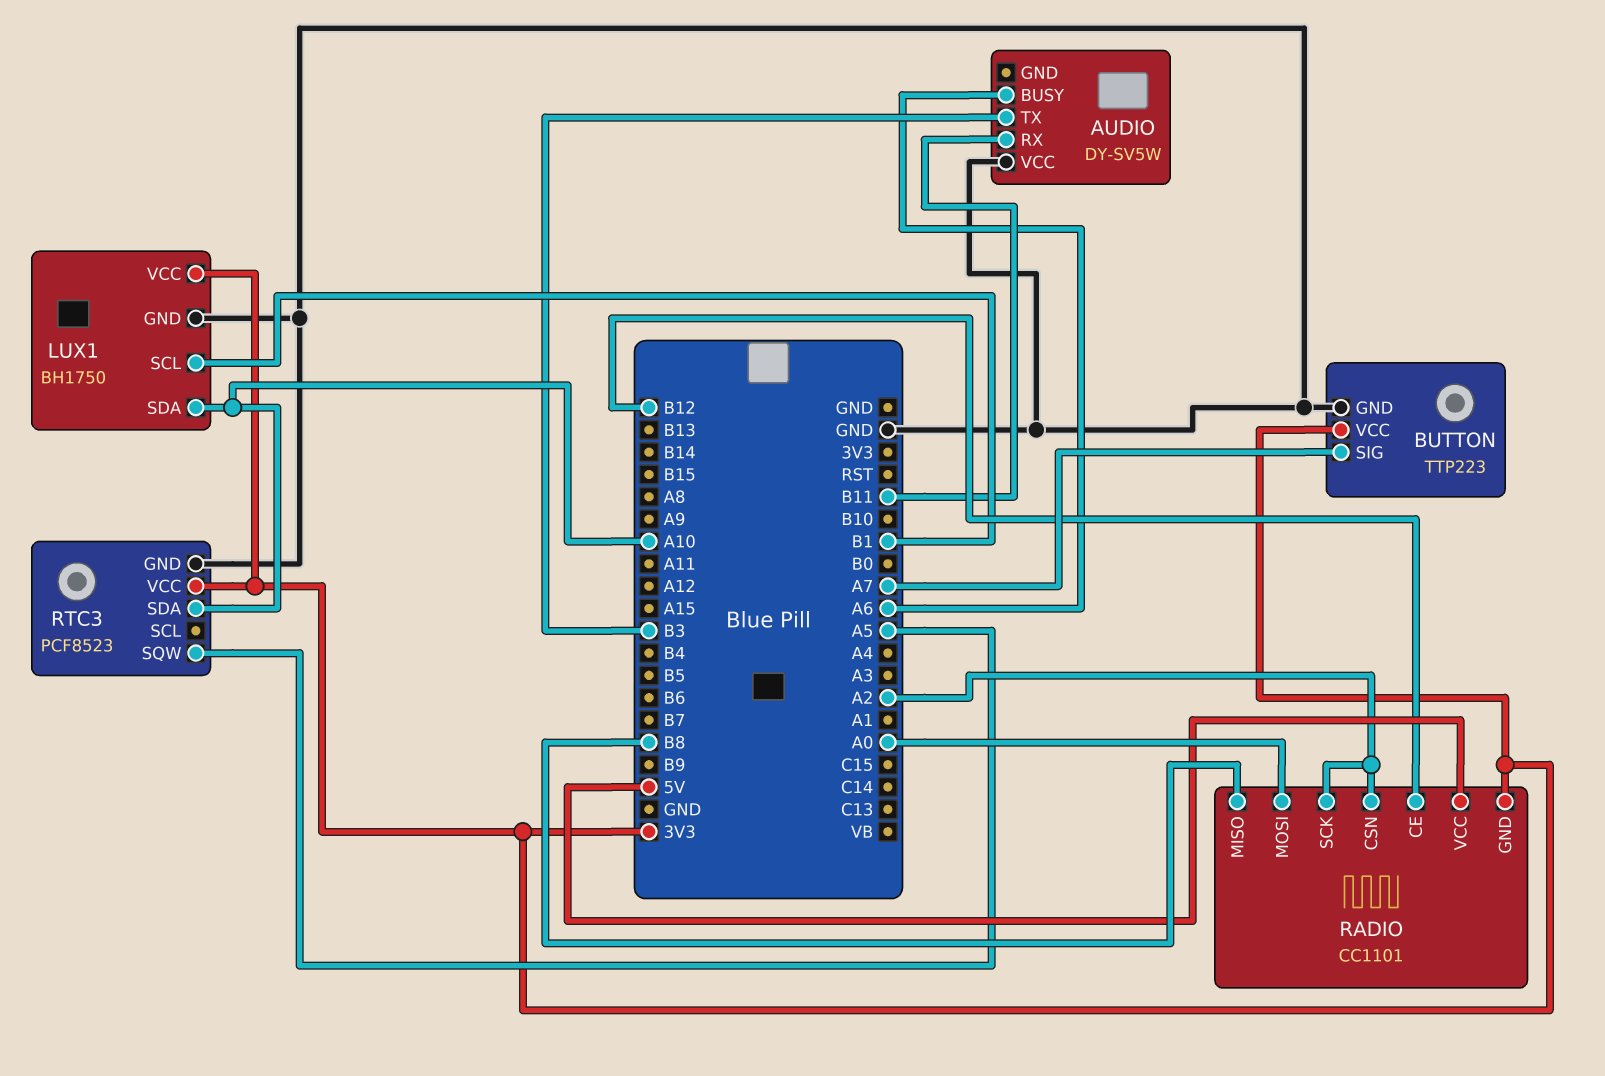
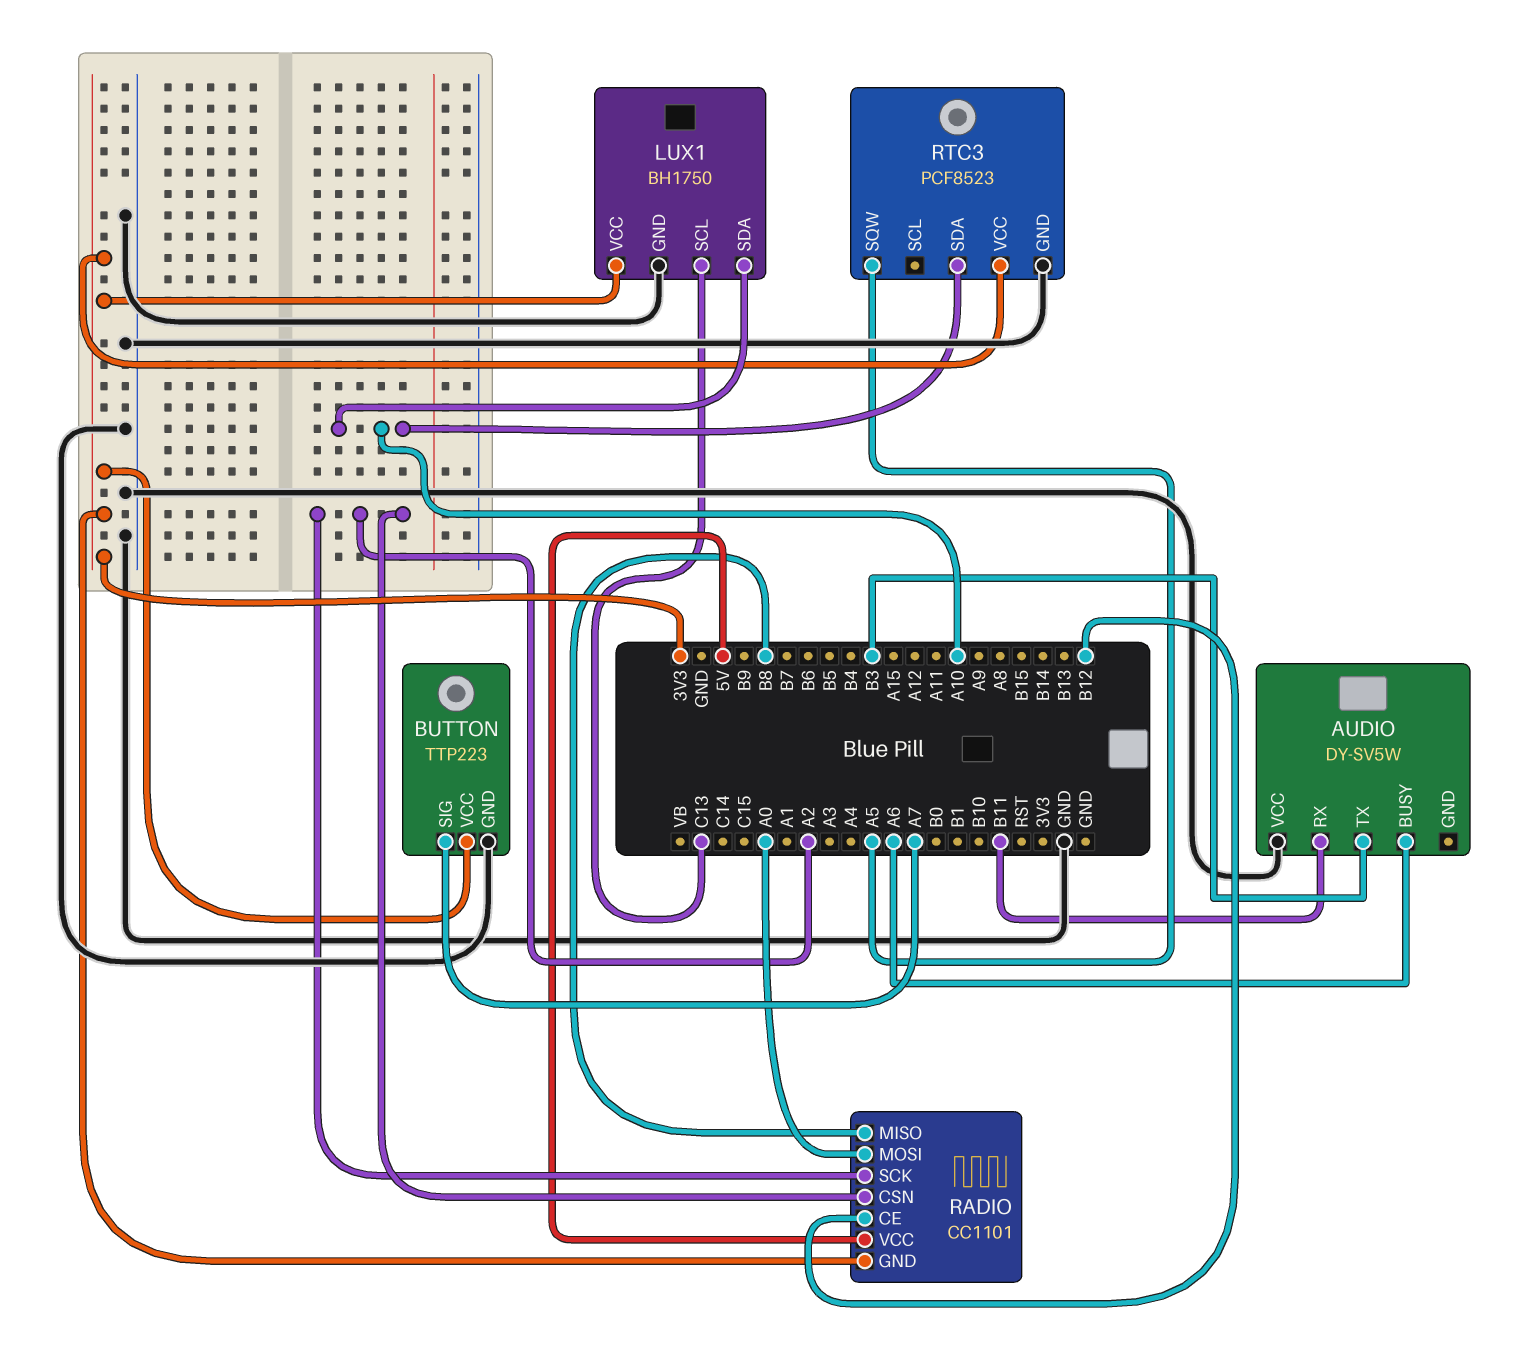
LUX1 pin SCL: B1 -> C13

